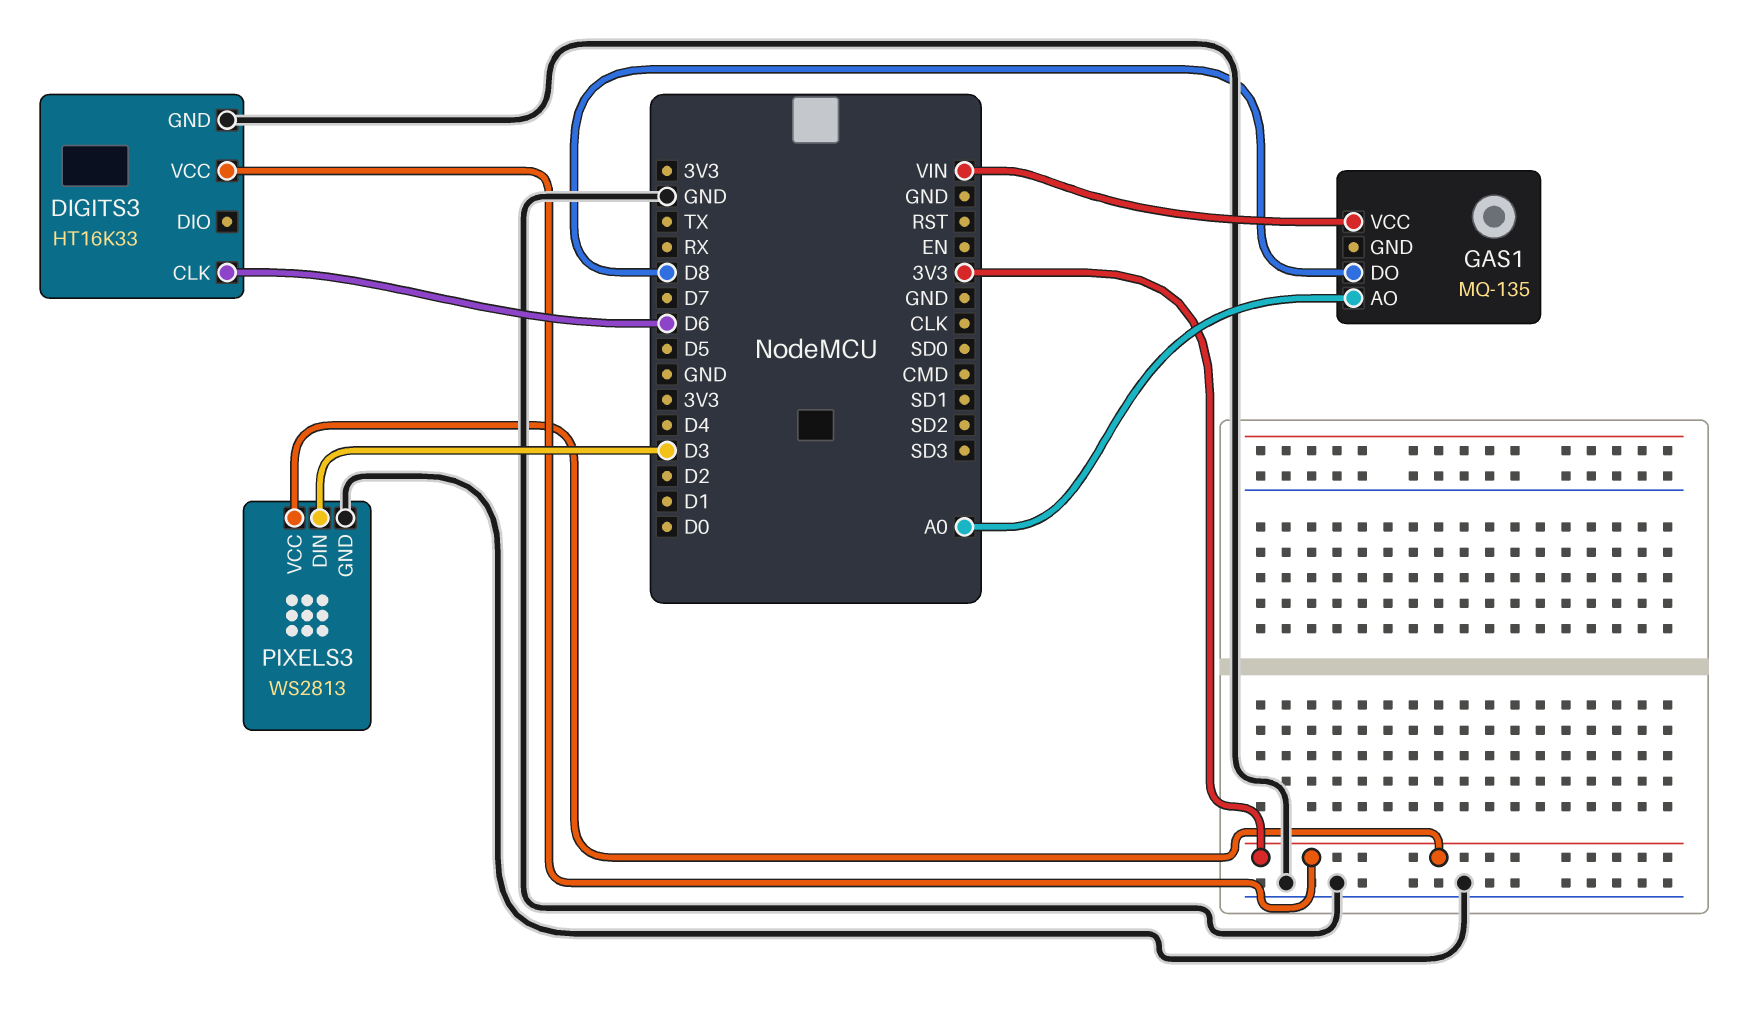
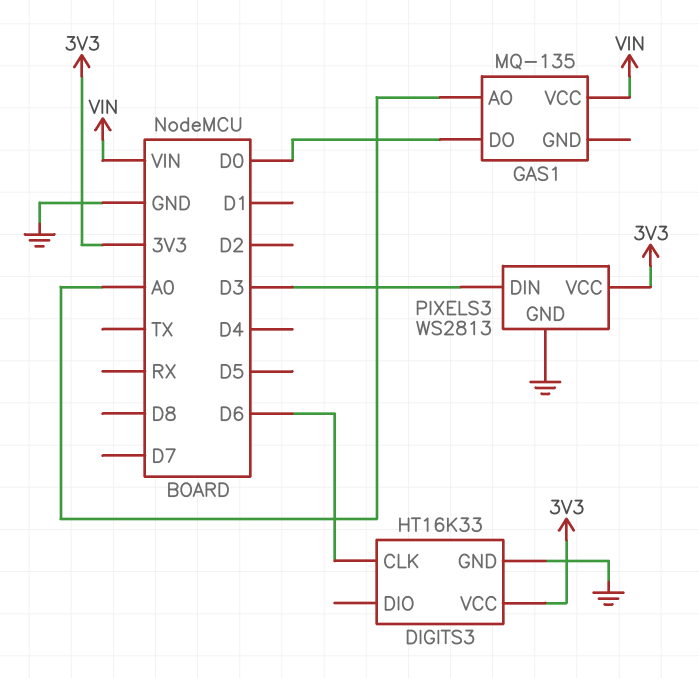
GAS1 pin DO: D8 -> D0

